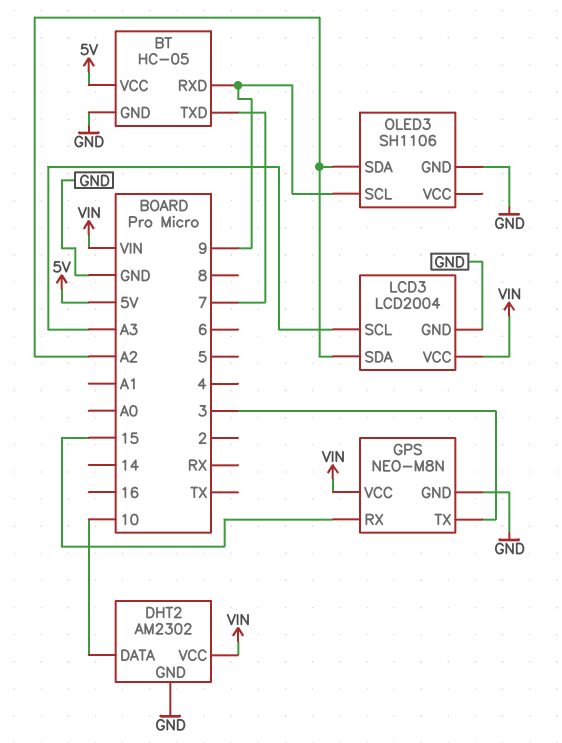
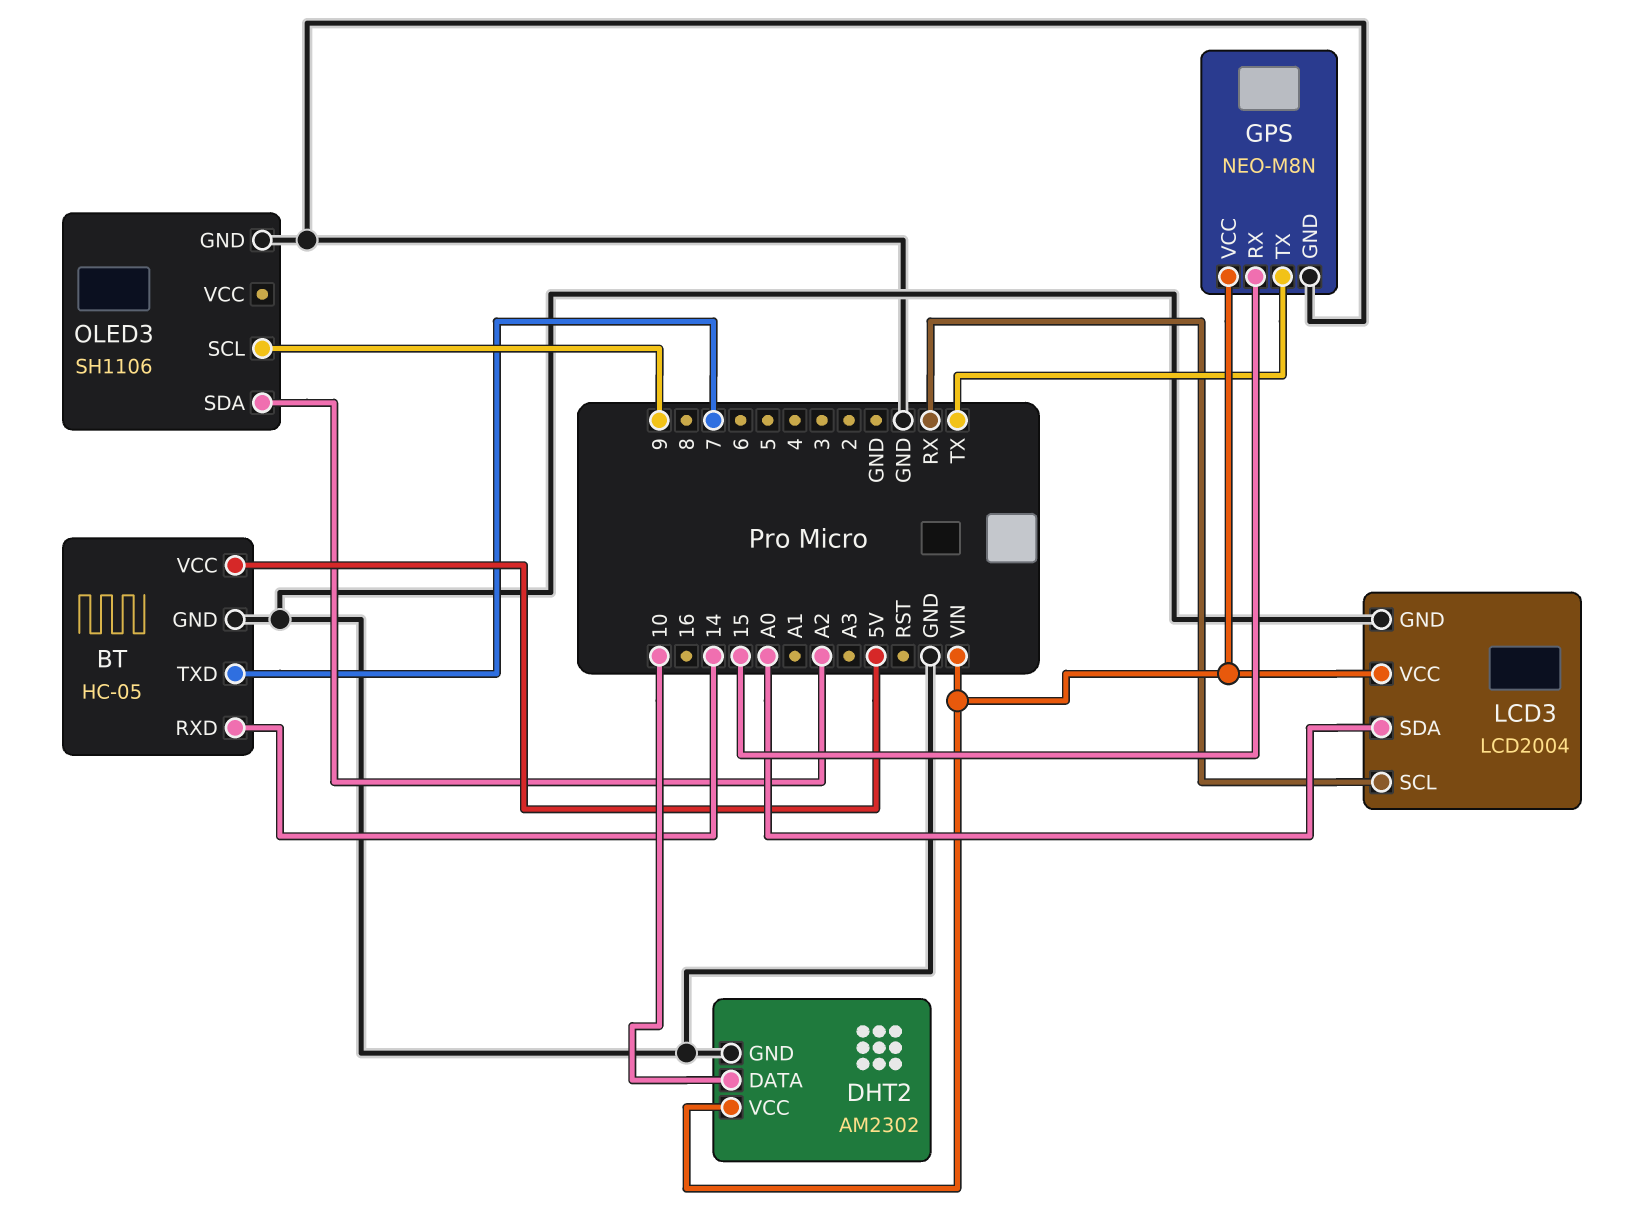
BT pin RXD: 9 -> 14
GPS pin TX: 3 -> TX
LCD3 pin SCL: A3 -> RX
LCD3 pin SDA: A2 -> A0

